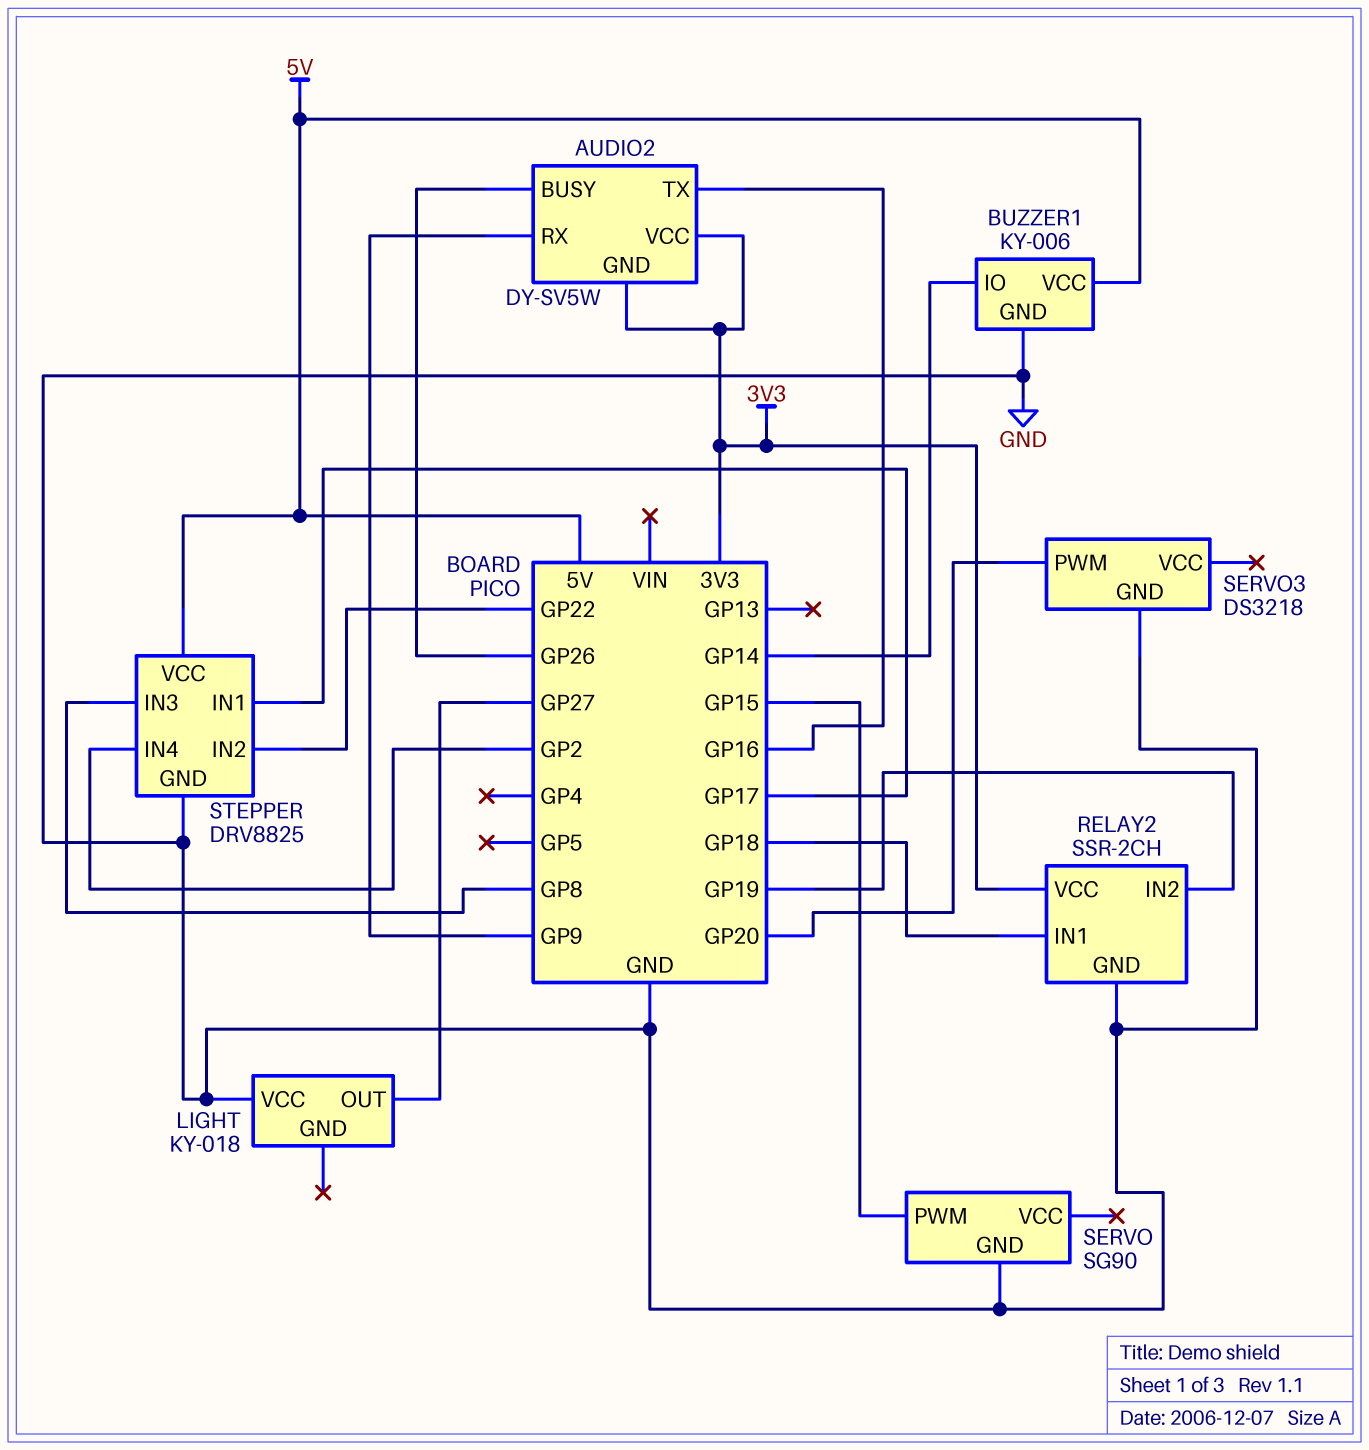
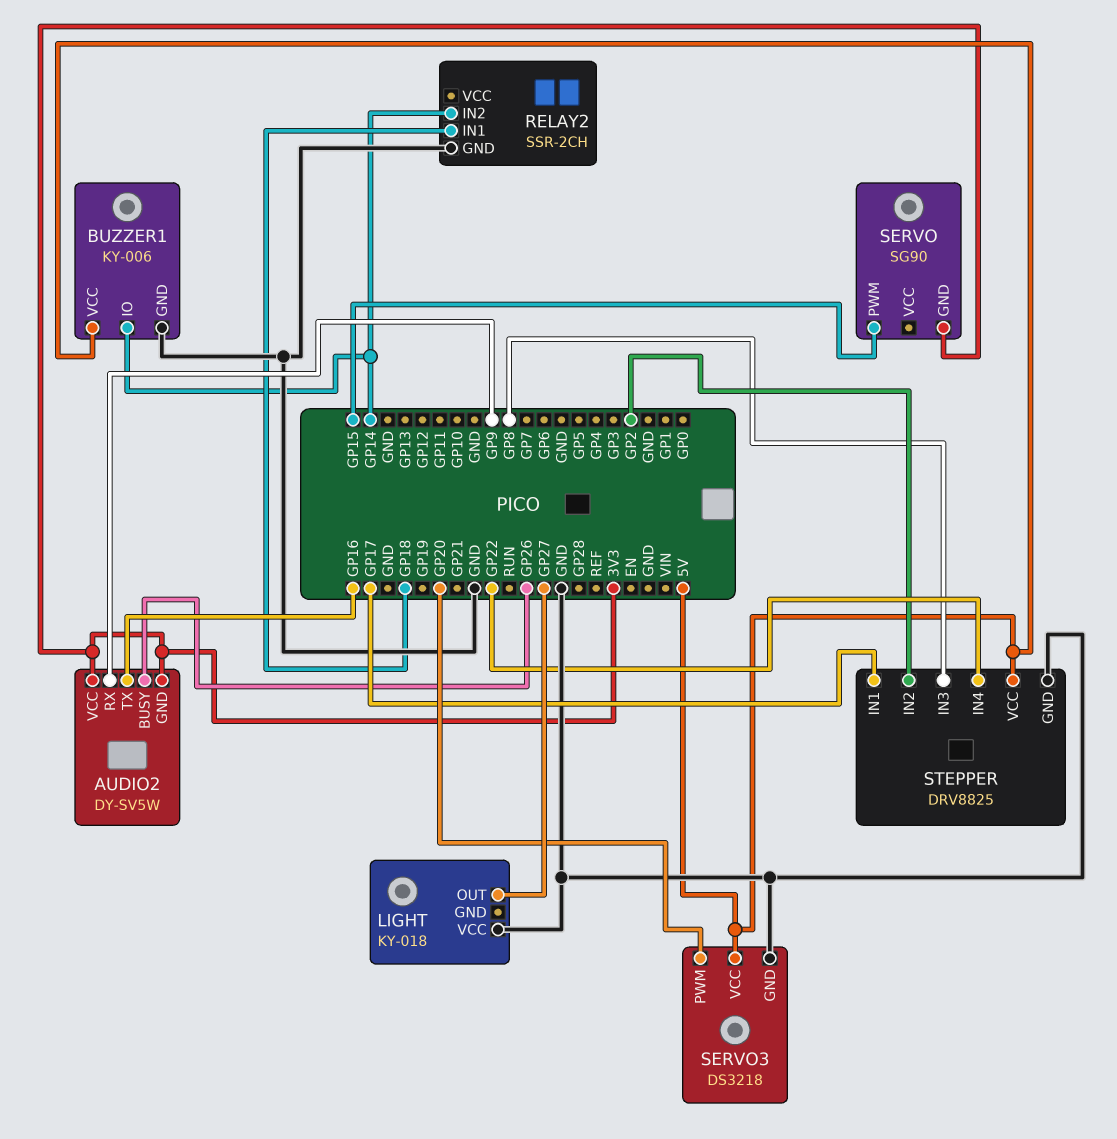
RELAY2 pin IN2: GP19 -> GP14
RELAY2 pin VCC: 3V3 -> none
SERVO pin GND: GND -> 3V3
SERVO3 pin VCC: none -> 5V
STEPPER pin IN2: GP22 -> GP2
STEPPER pin IN4: GP2 -> GP22

